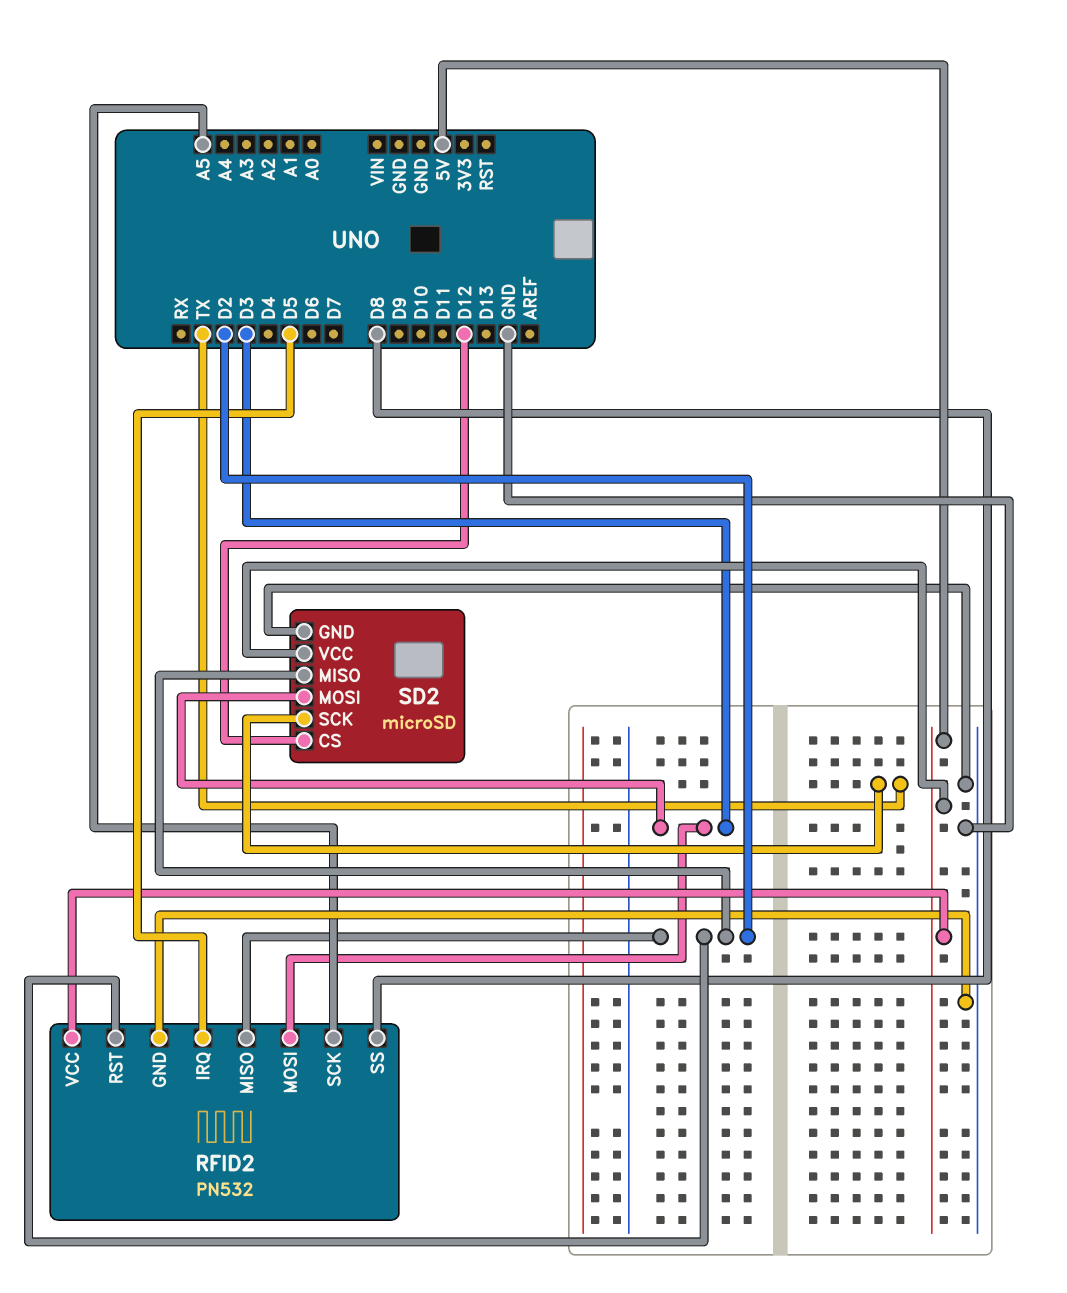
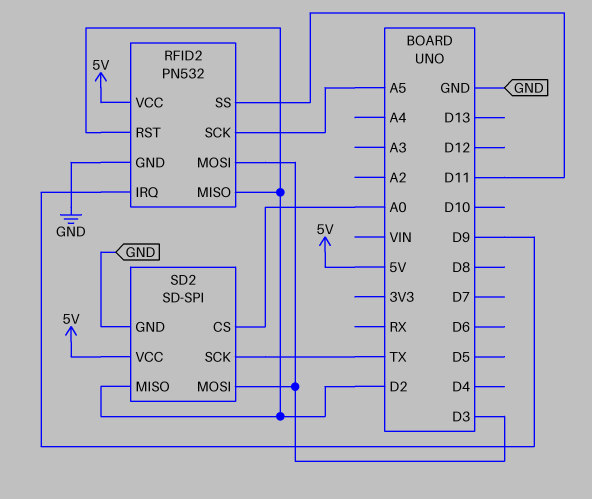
RFID2 pin IRQ: D5 -> D9
RFID2 pin SS: D8 -> D11
SD2: microSD -> SD-SPI
SD2 pin CS: D12 -> A0

